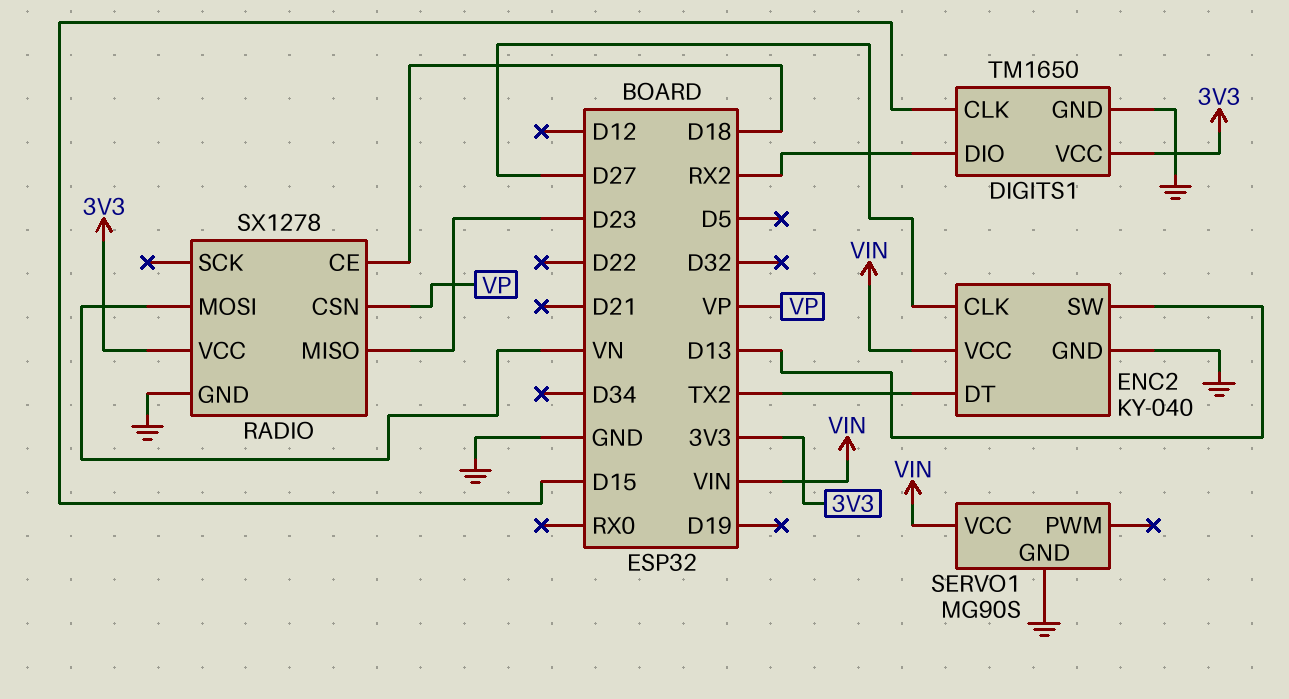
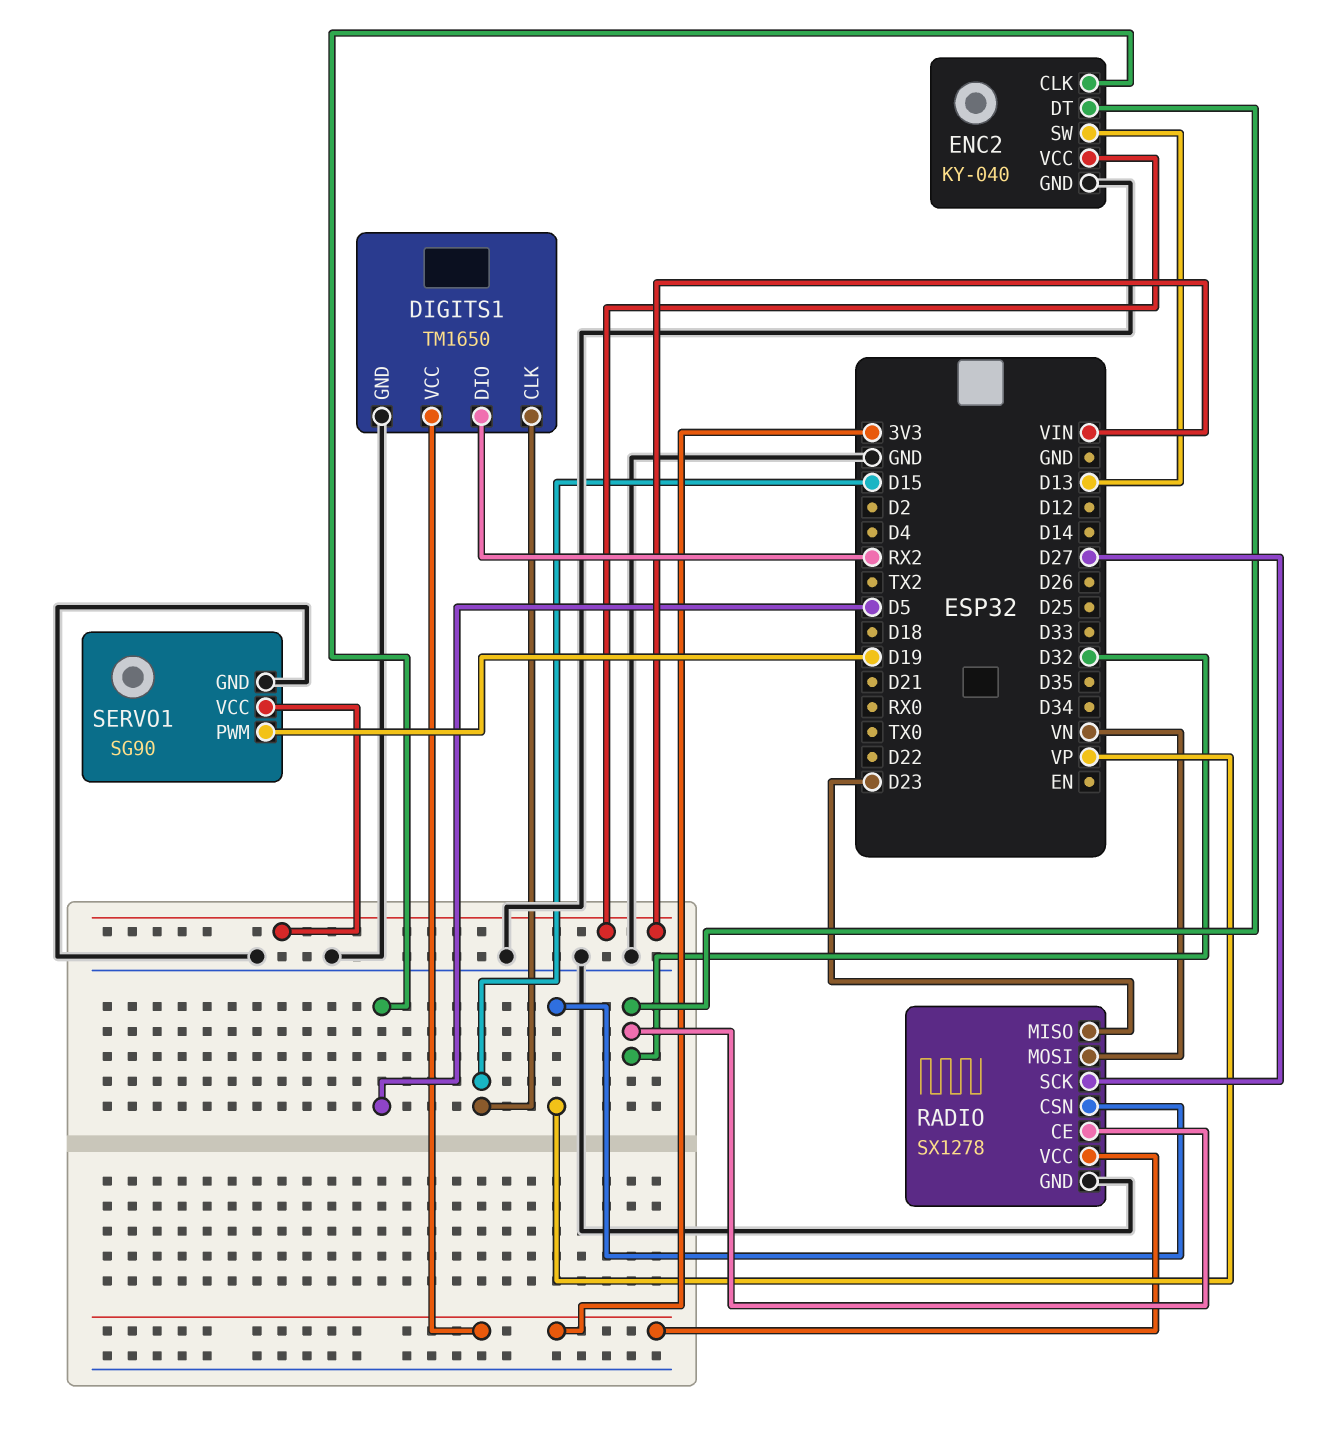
ENC2 pin CLK: D27 -> D5
ENC2 pin DT: TX2 -> D32
RADIO pin CE: D18 -> D32
RADIO pin SCK: none -> D27
SERVO1: MG90S -> SG90
SERVO1 pin PWM: none -> D19

